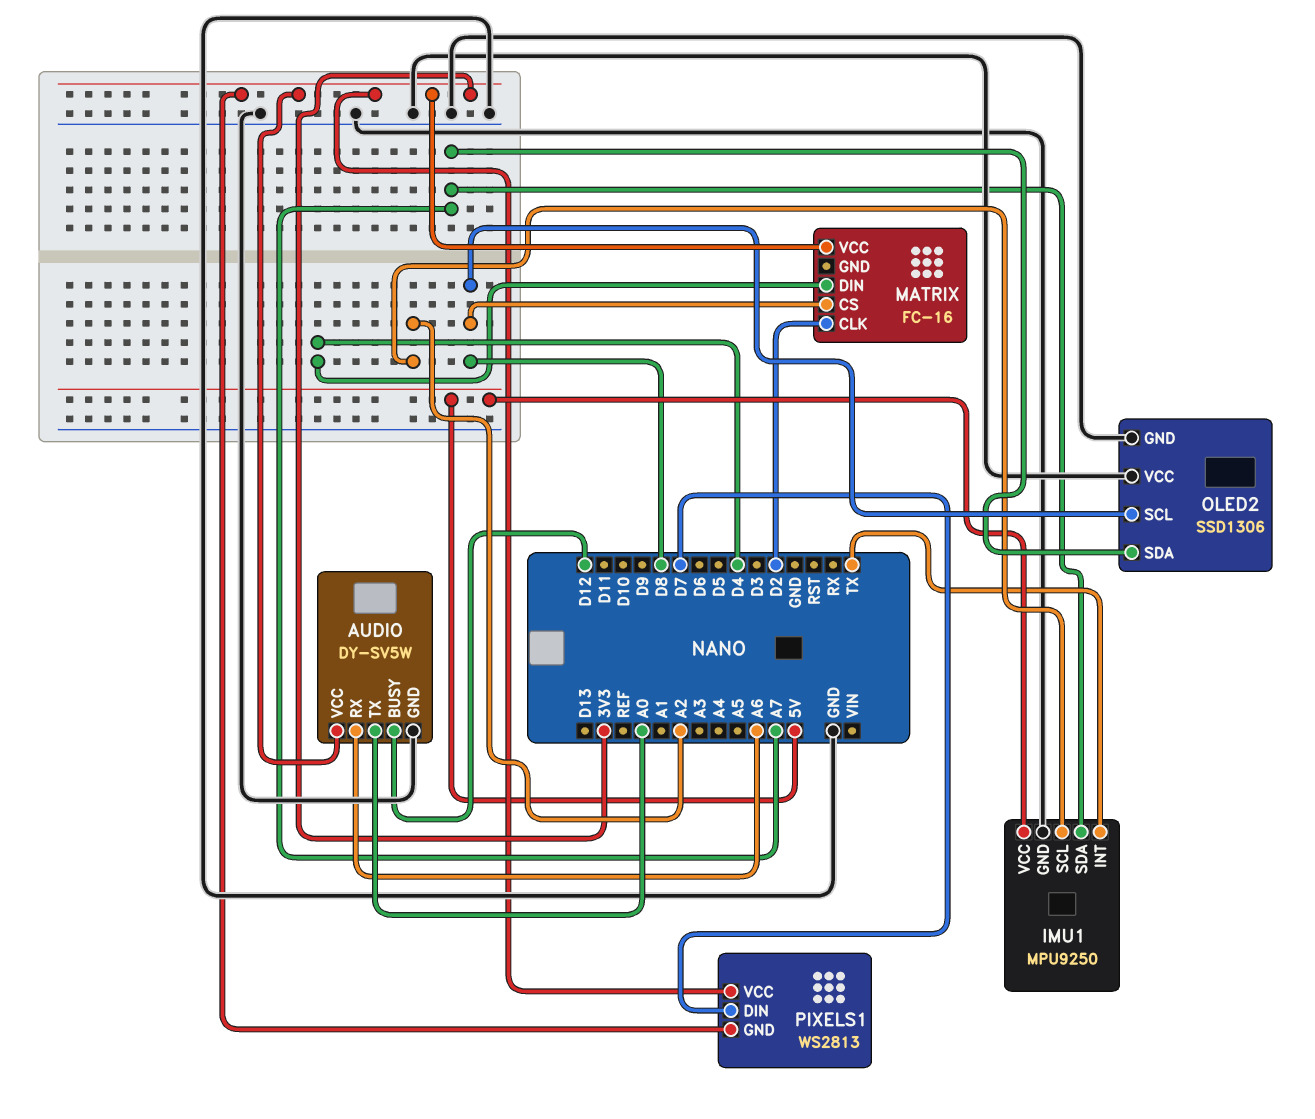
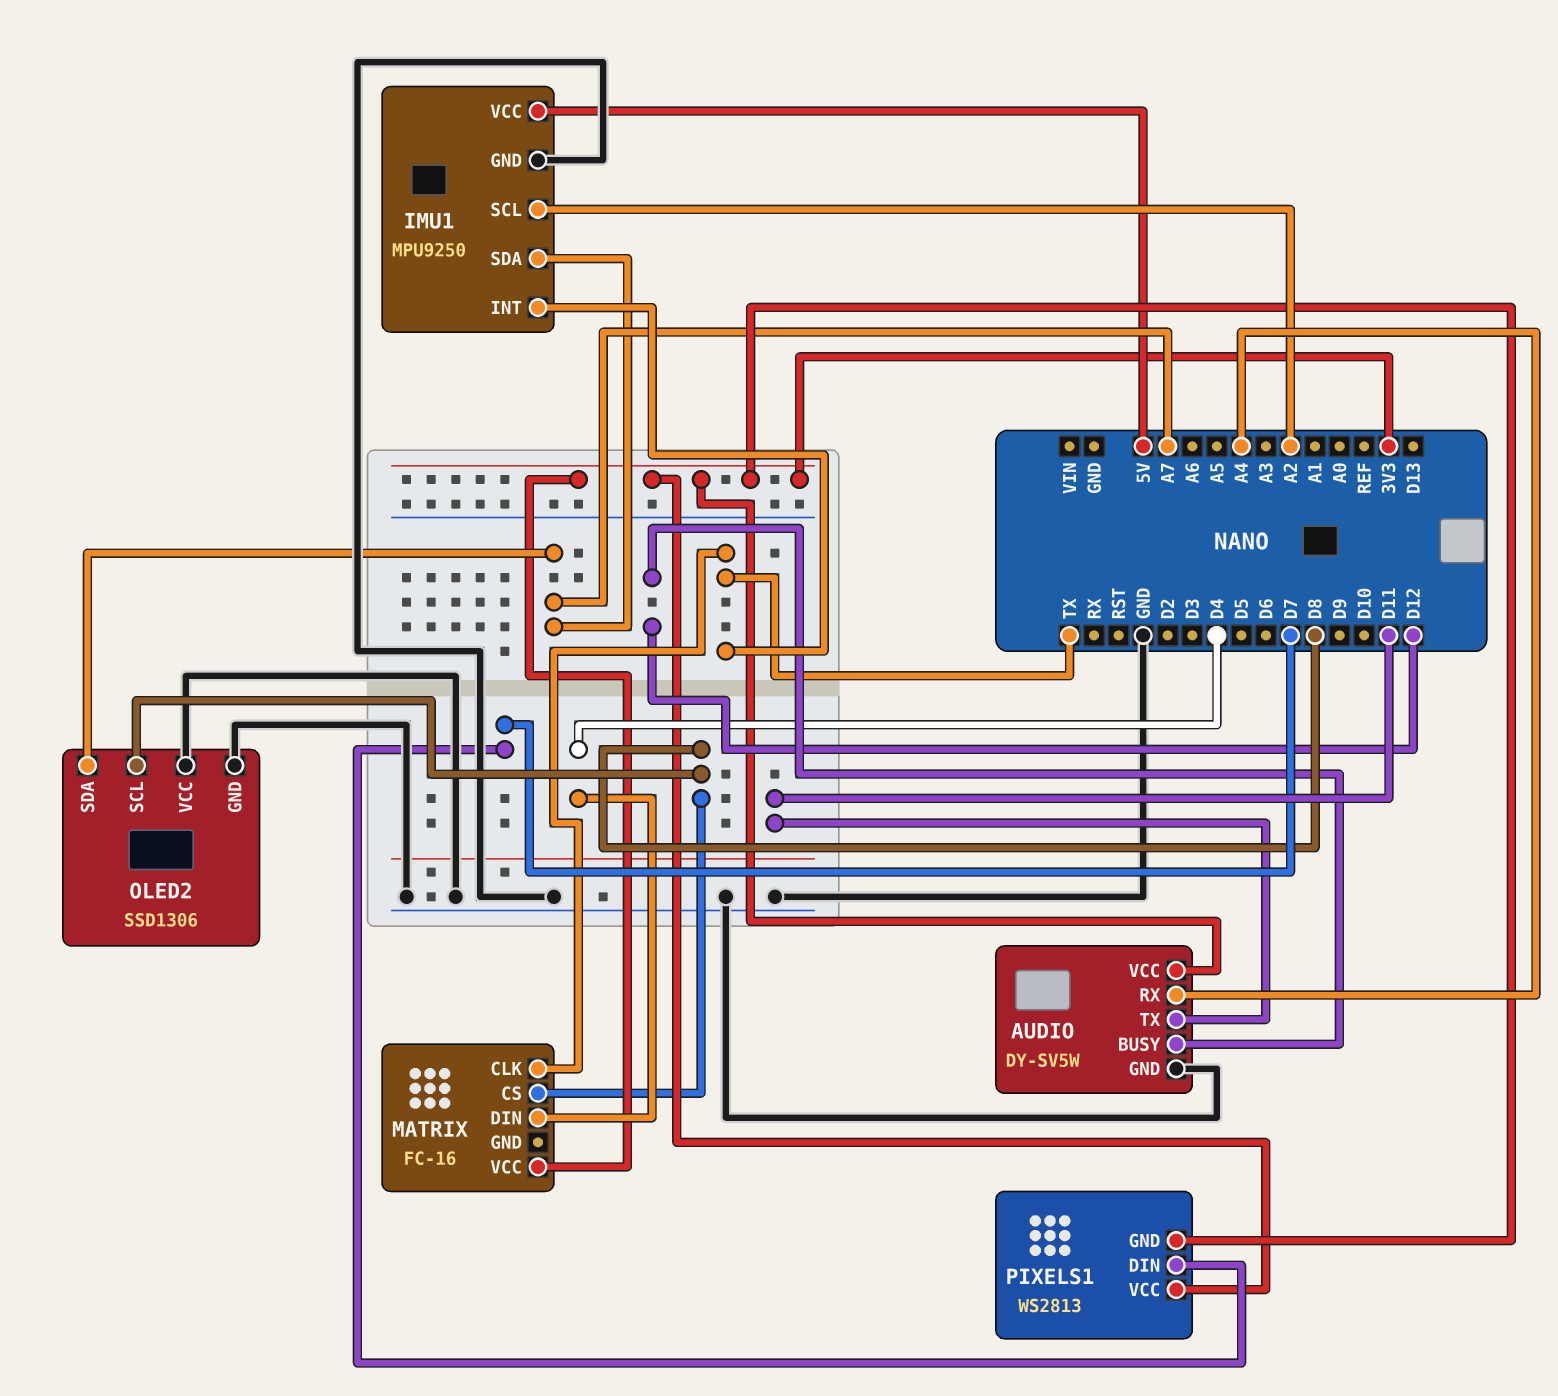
AUDIO pin RX: A6 -> A4
AUDIO pin TX: A0 -> D11
MATRIX pin CLK: D2 -> TX

